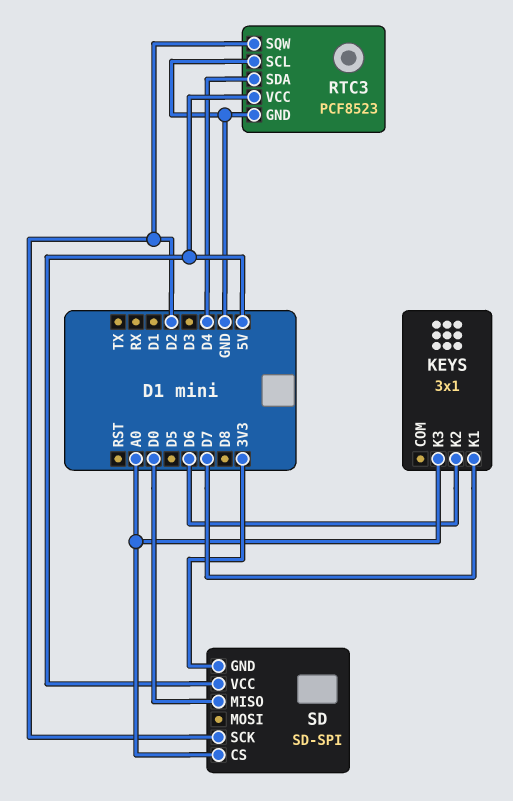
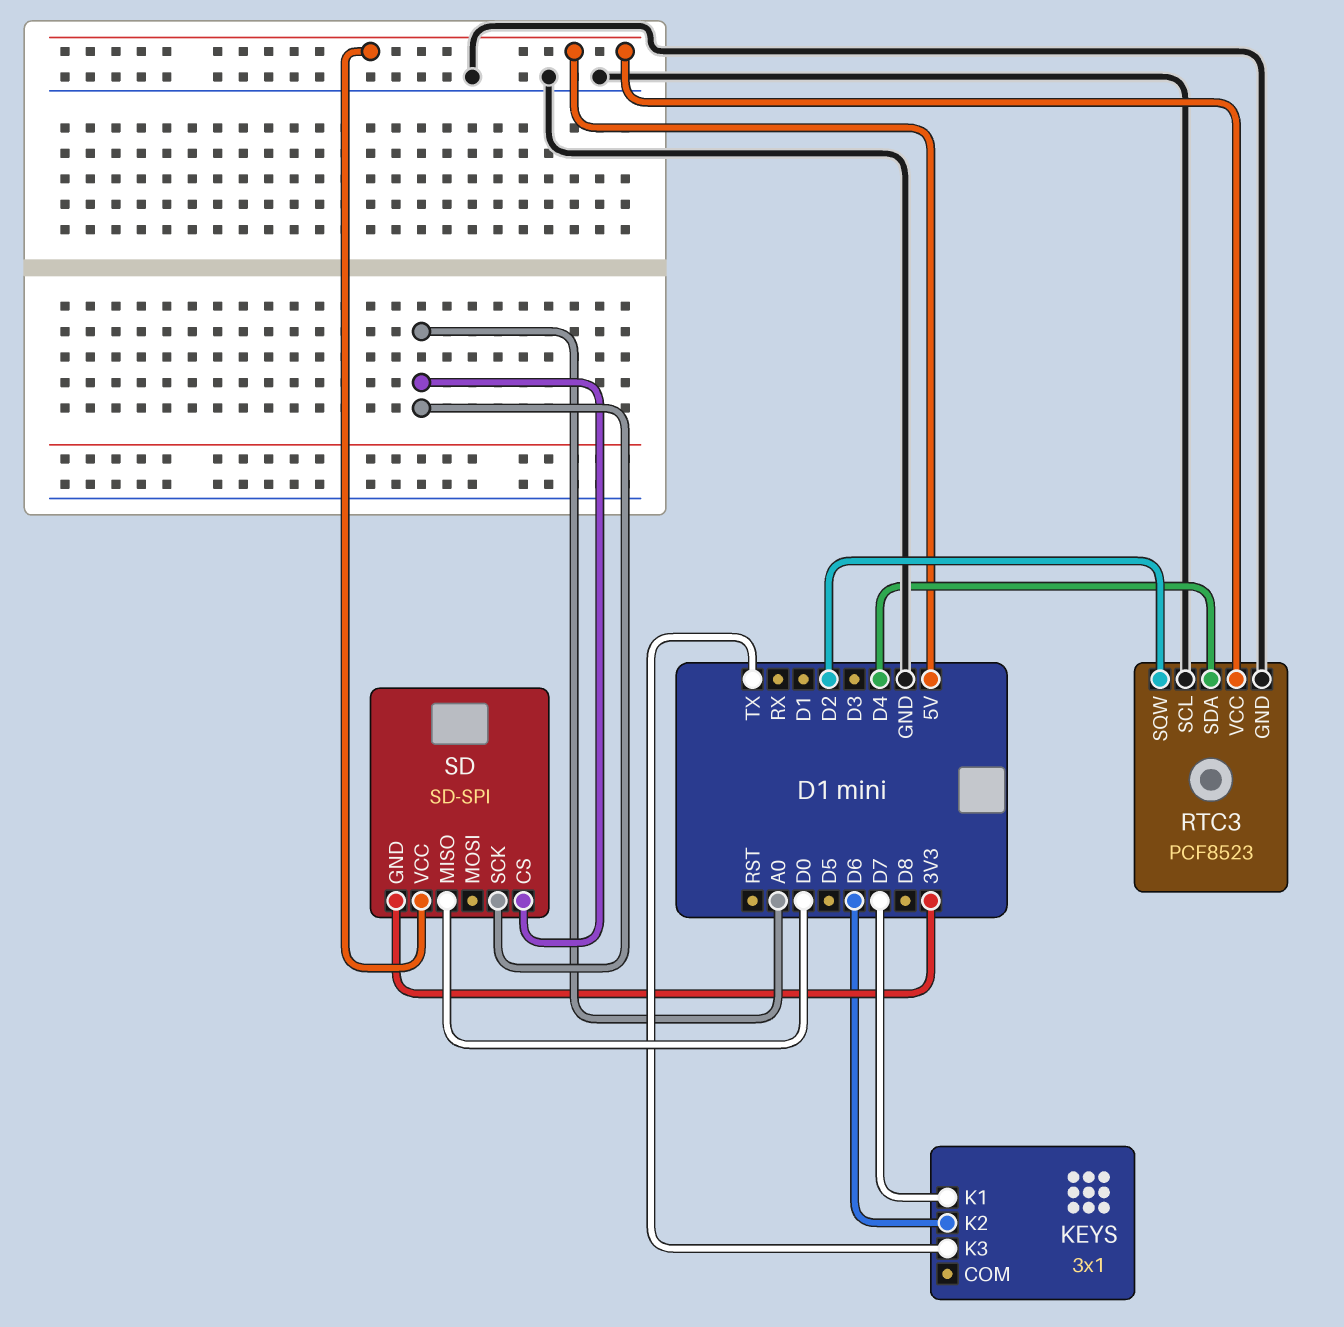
KEYS pin K3: A0 -> TX
SD pin SCK: D2 -> A0

